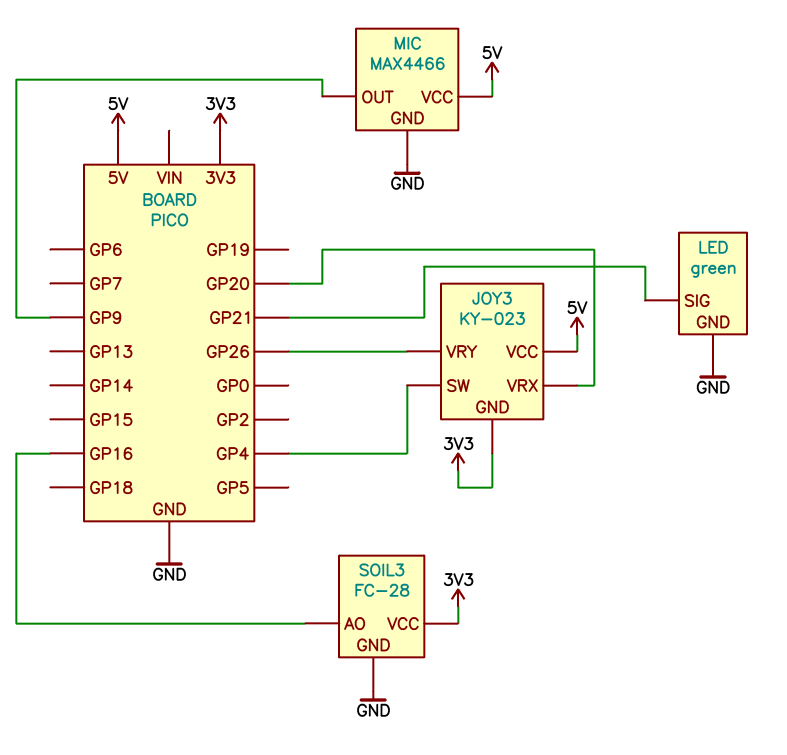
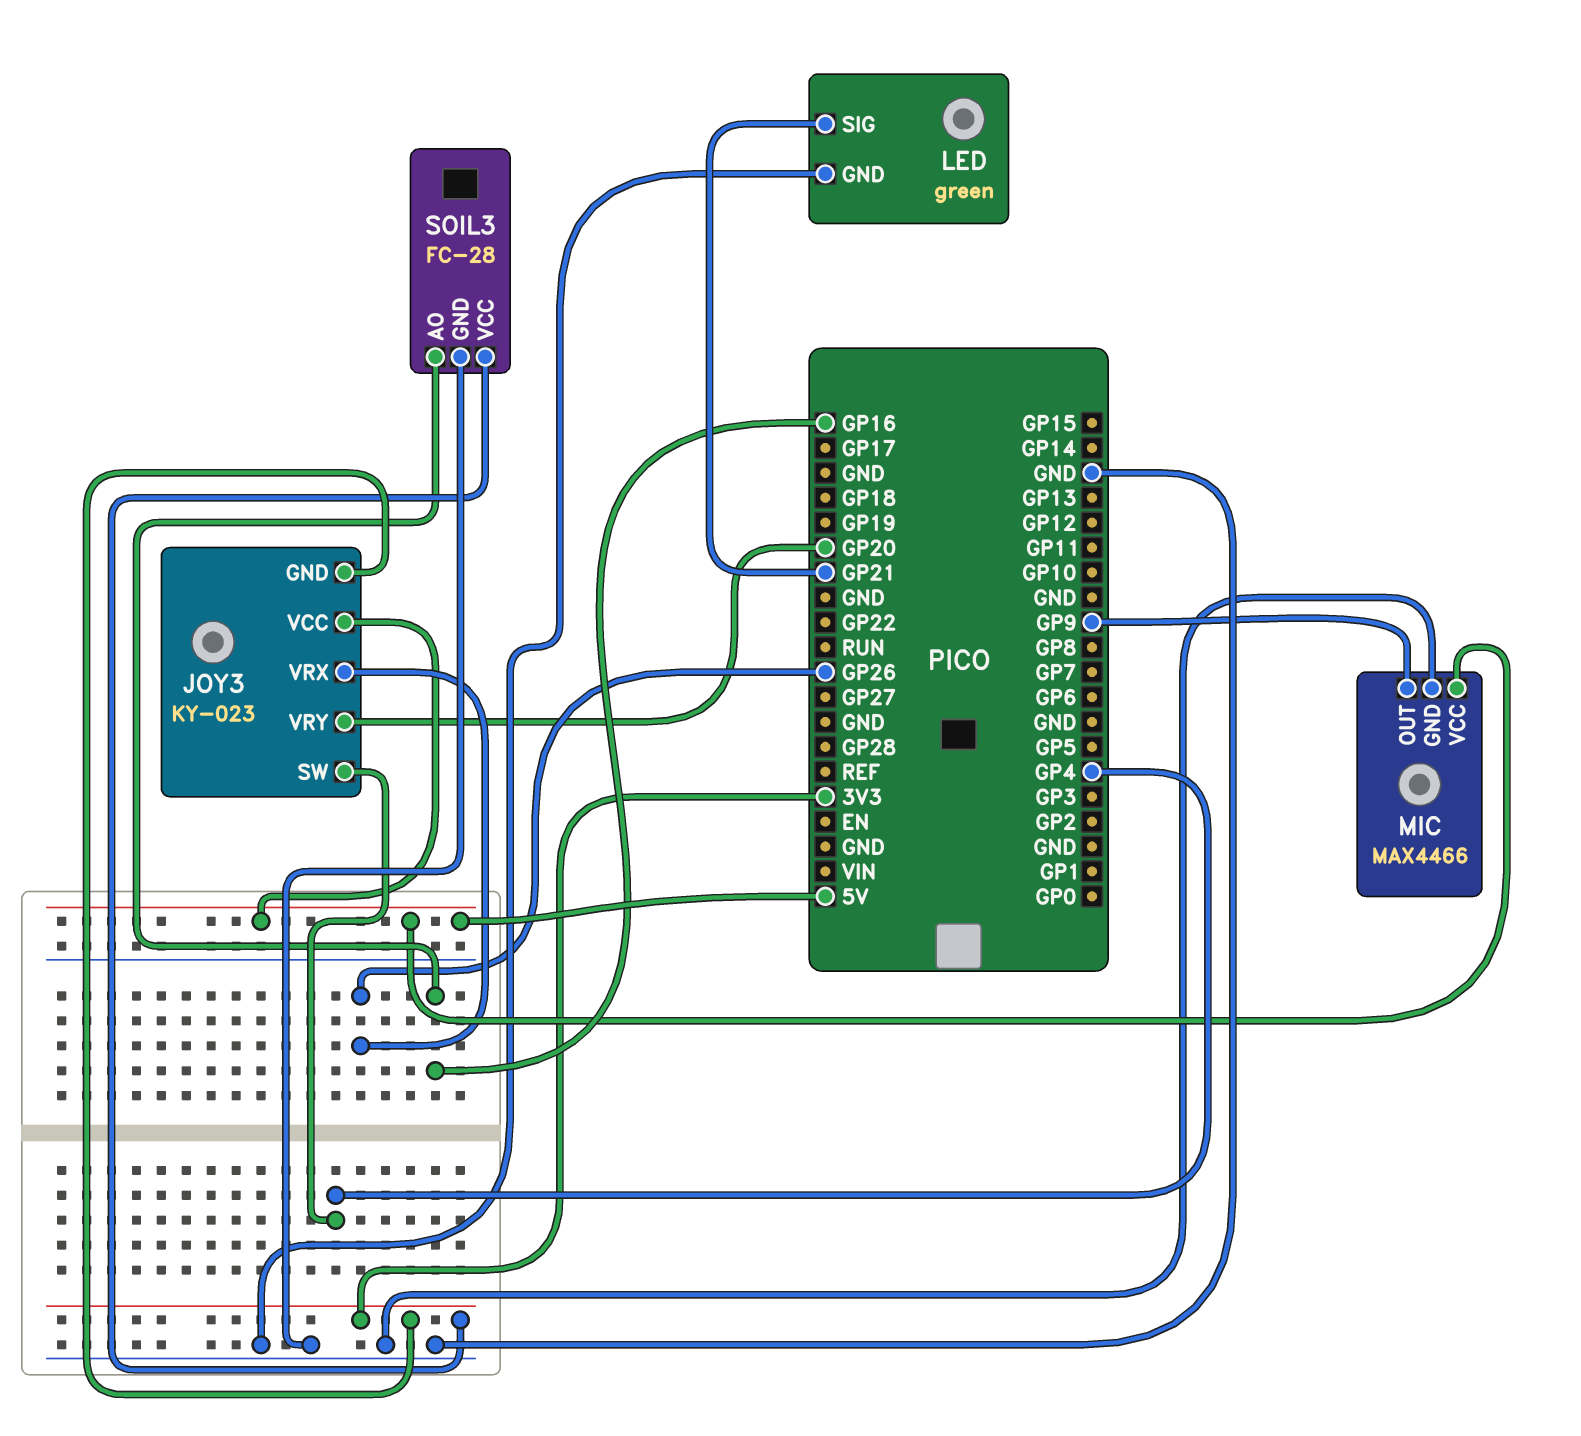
JOY3 pin VRX: GP20 -> GP26
JOY3 pin VRY: GP26 -> GP20

